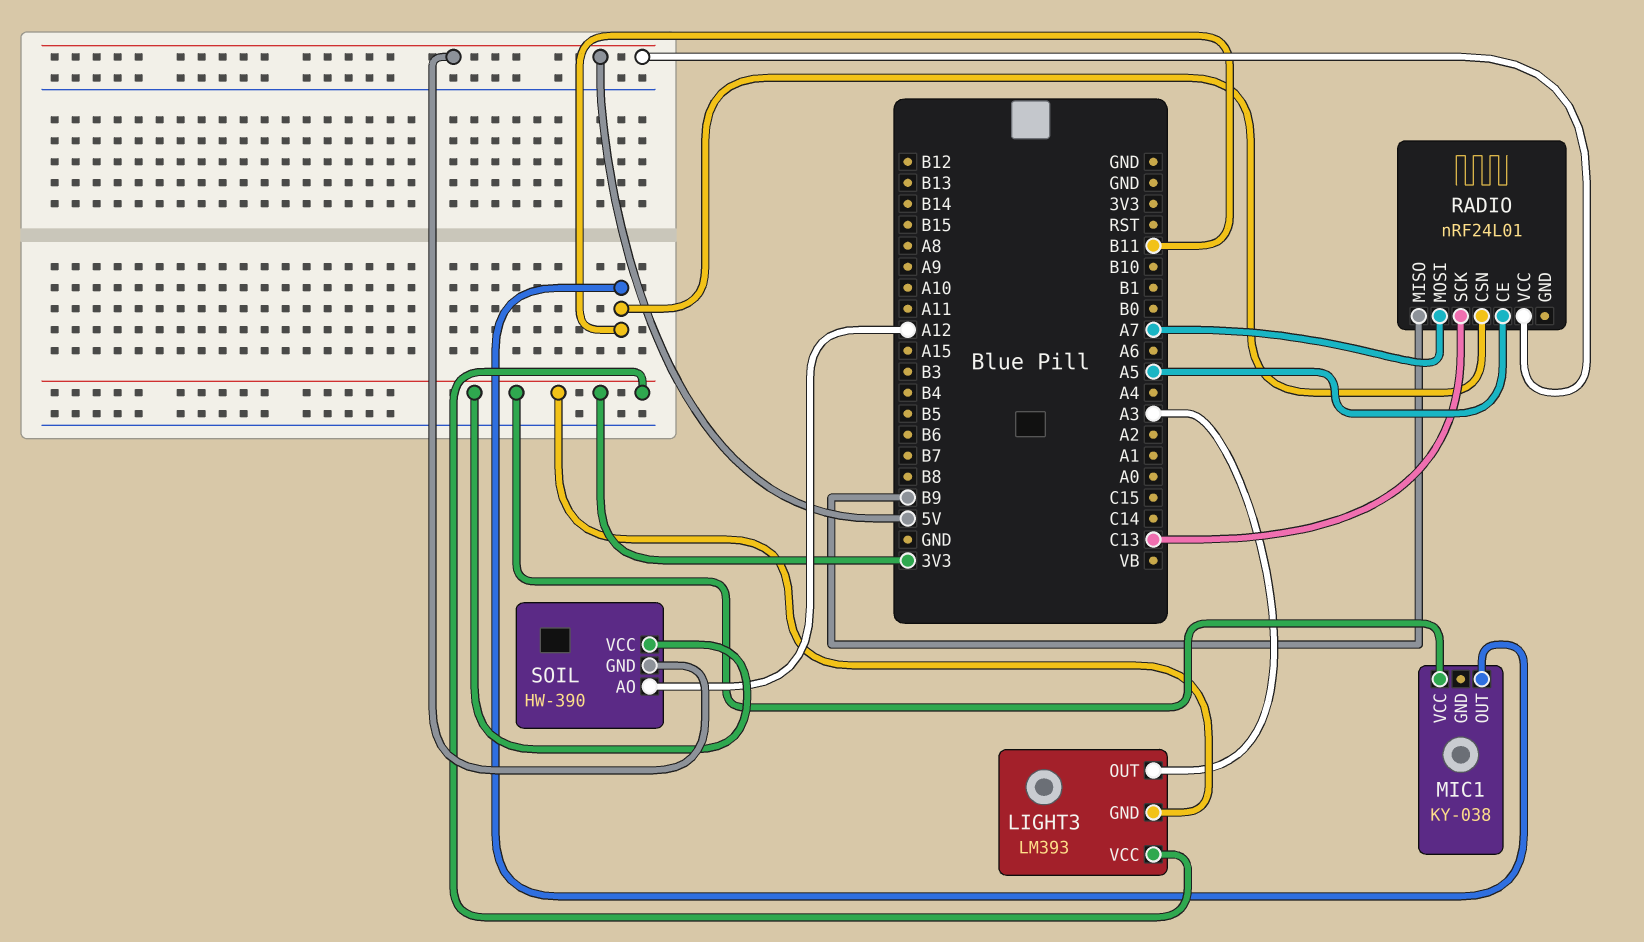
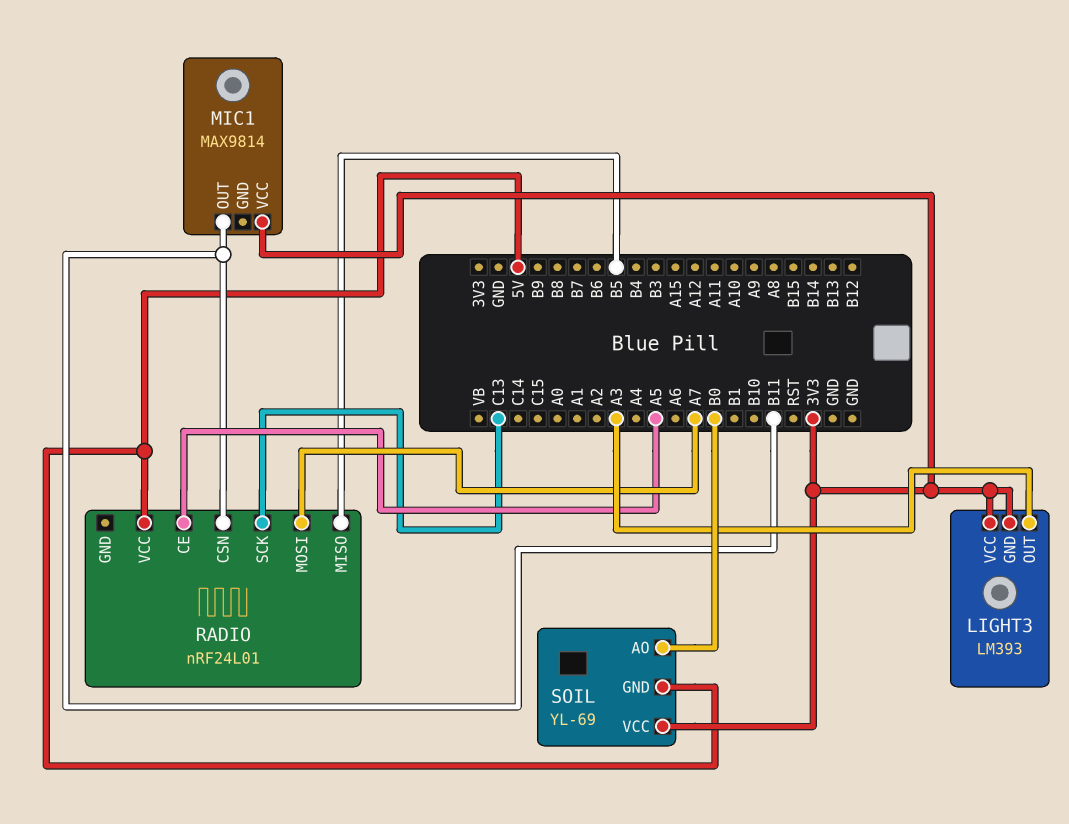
MIC1: KY-038 -> MAX9814
RADIO pin MISO: B9 -> B5
SOIL: HW-390 -> YL-69
SOIL pin AO: A12 -> B0

